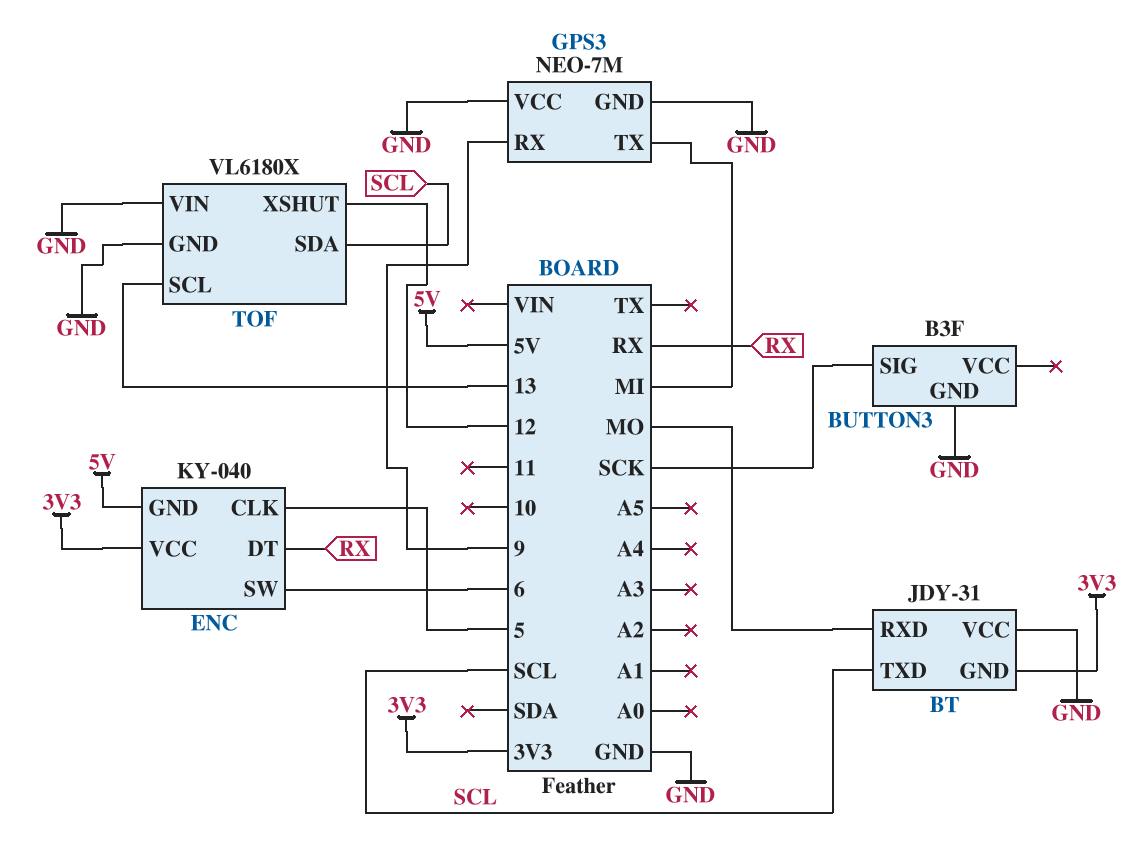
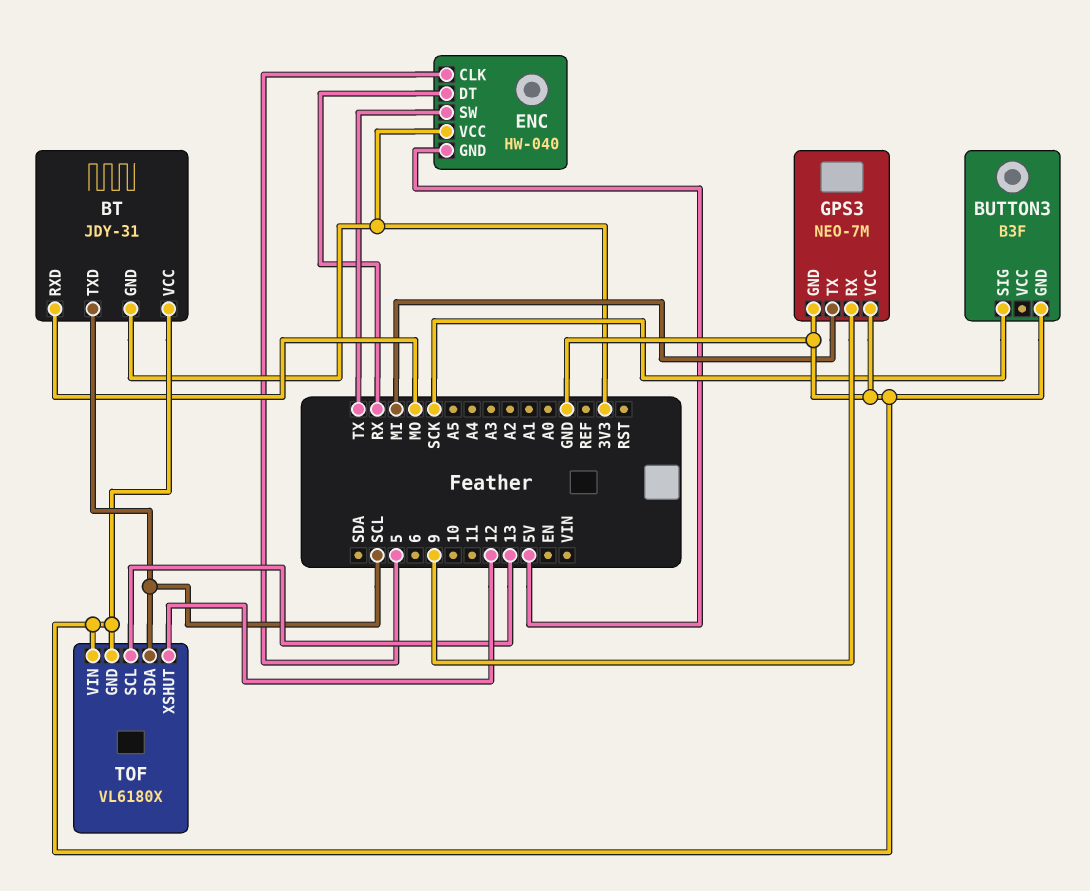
ENC: KY-040 -> HW-040
ENC pin SW: 6 -> TX

